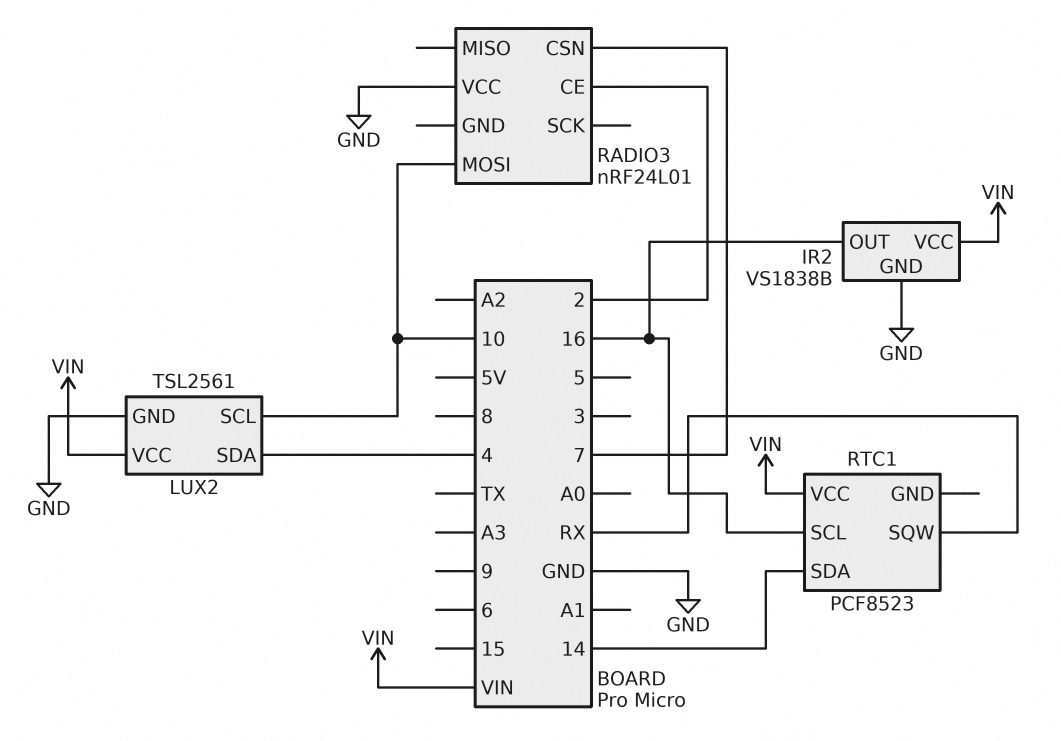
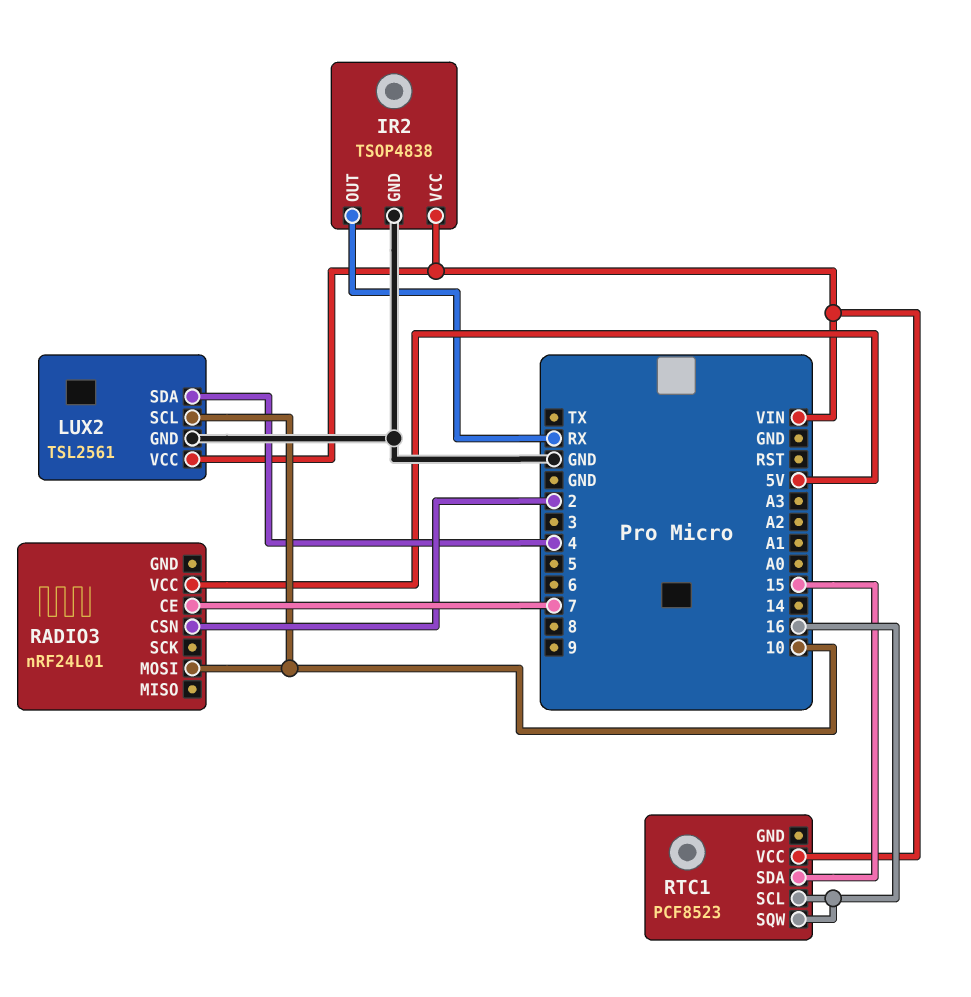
IR2: VS1838B -> TSOP4838
IR2 pin OUT: 16 -> RX
RADIO3 pin CE: 2 -> 7
RADIO3 pin CSN: 7 -> 2
RADIO3 pin VCC: GND -> 5V
RTC1 pin SDA: 14 -> 15
RTC1 pin SQW: RX -> 16

